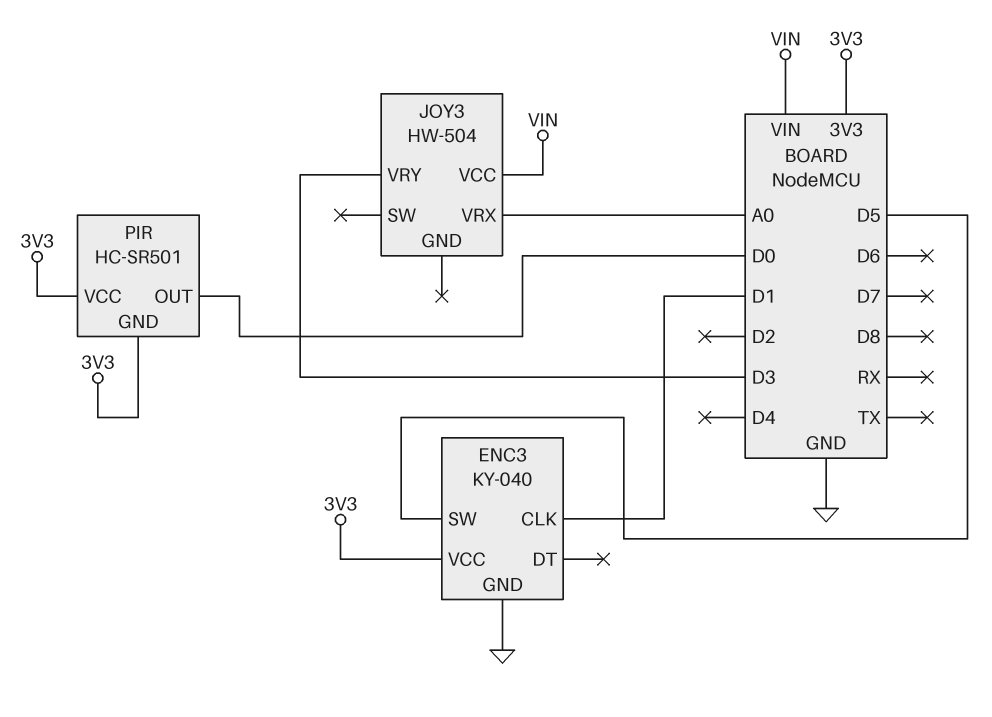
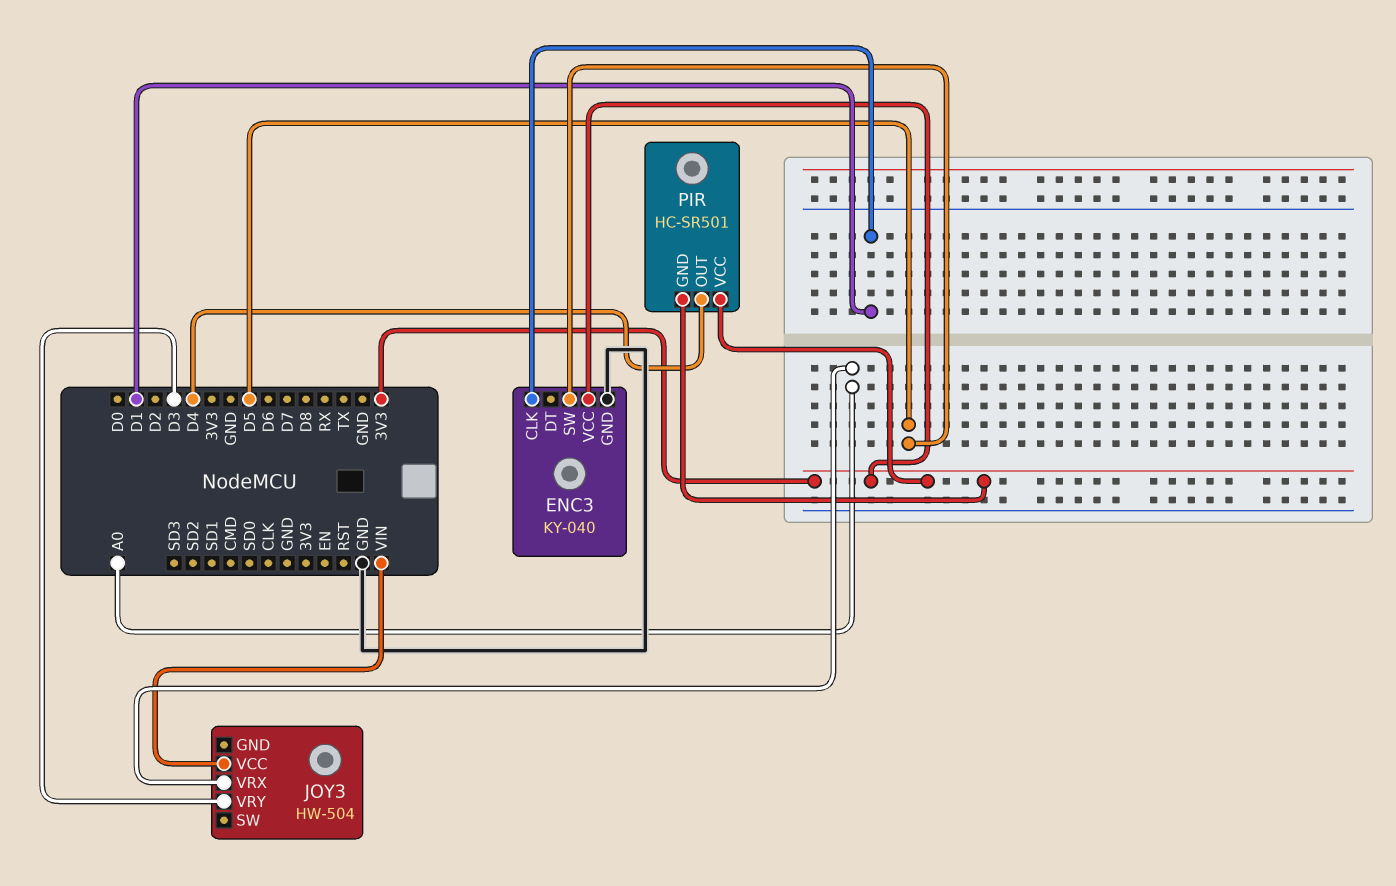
PIR pin OUT: D0 -> D4

